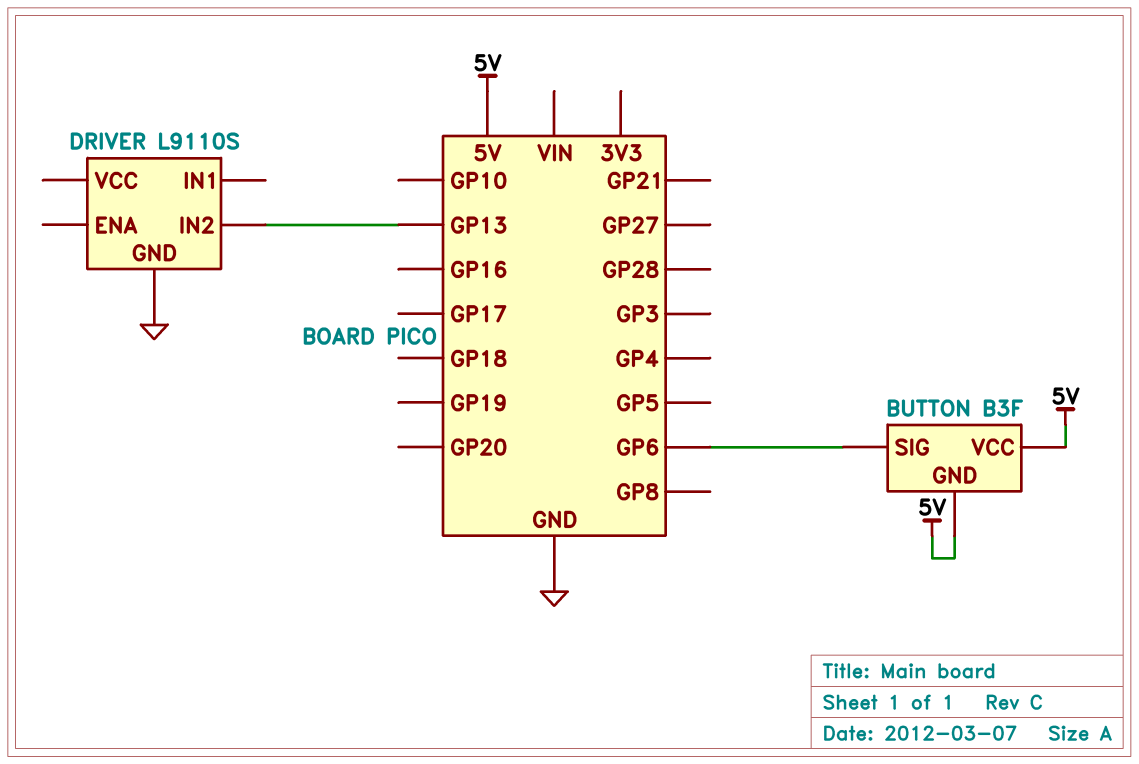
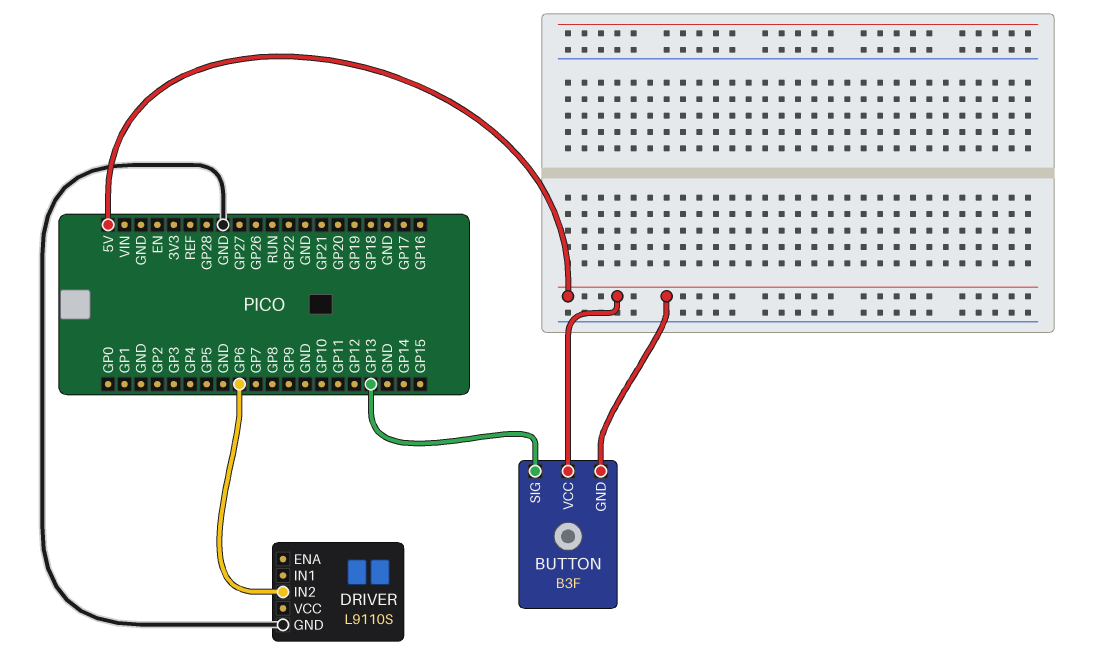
BUTTON pin SIG: GP6 -> GP13
DRIVER pin IN2: GP13 -> GP6

